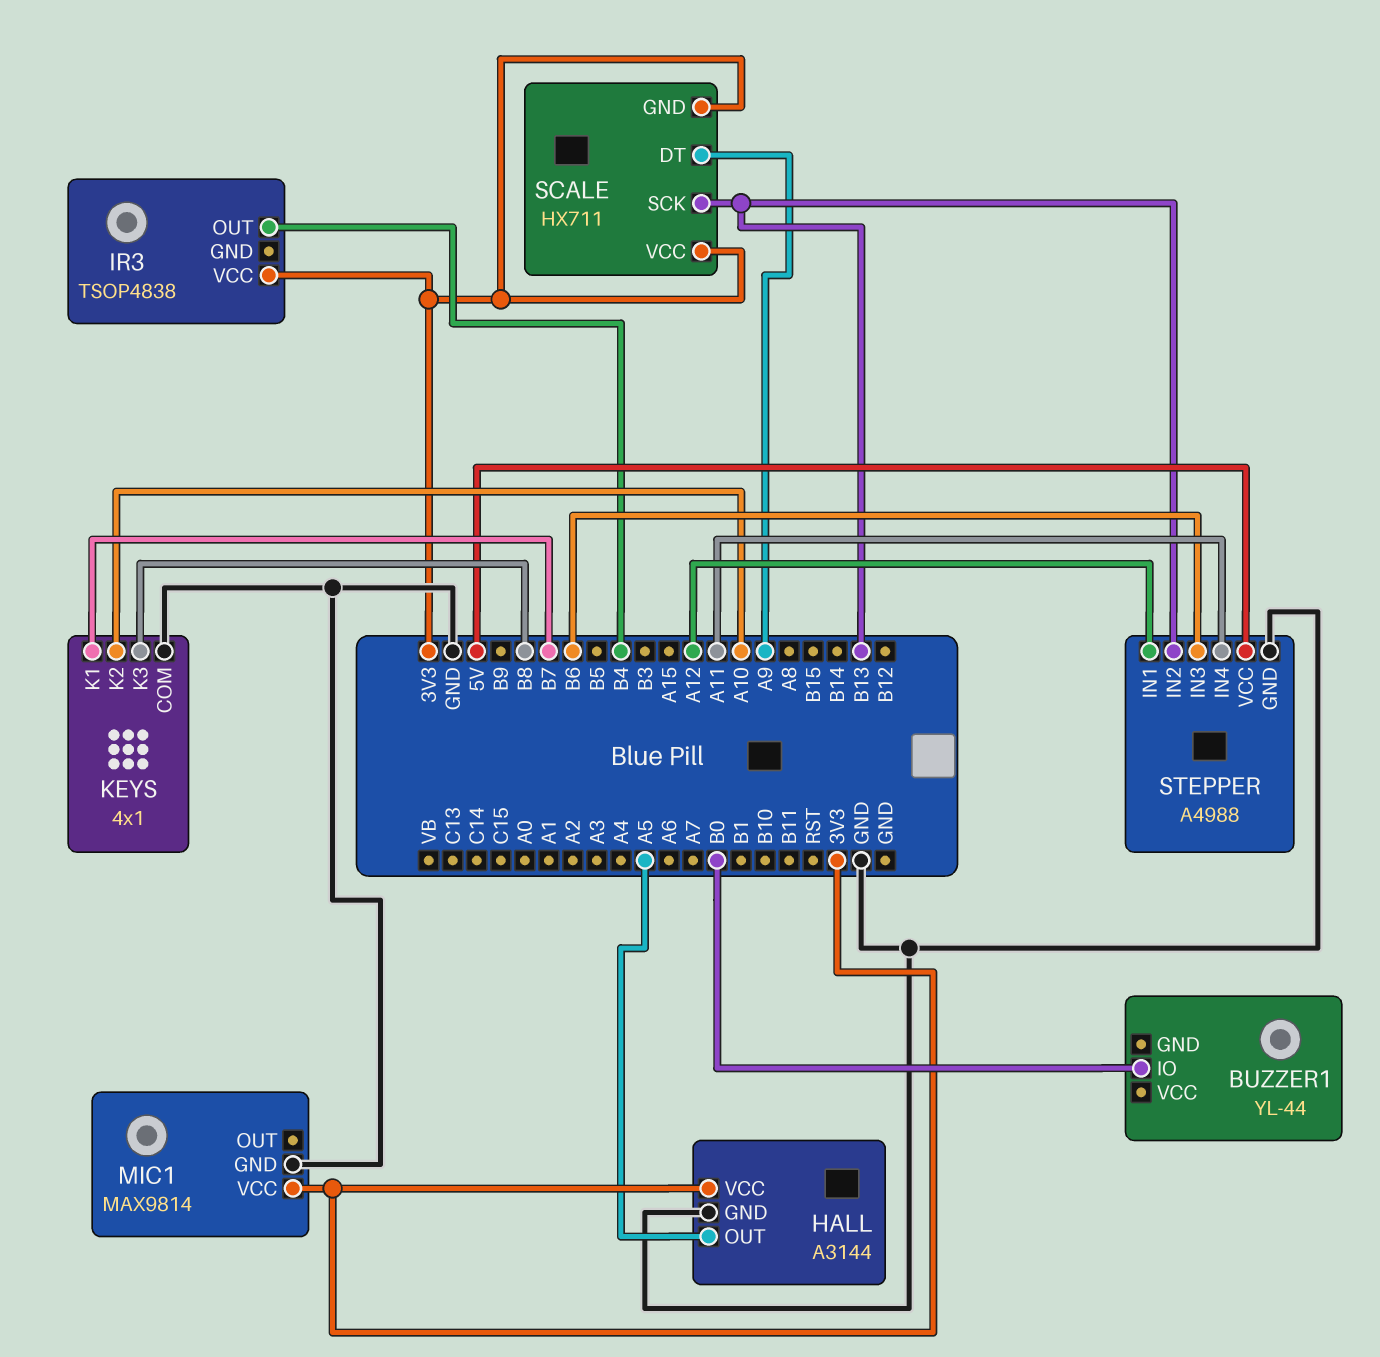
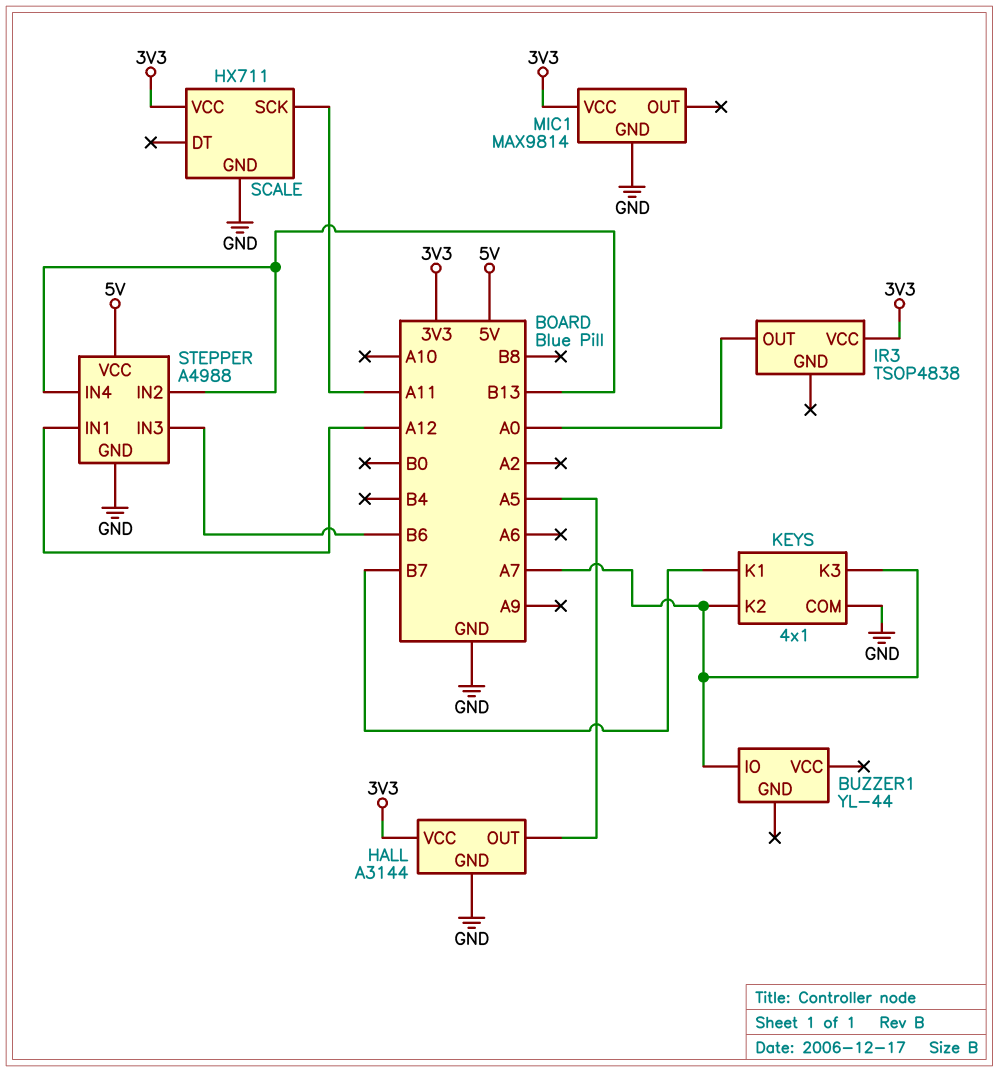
BUZZER1 pin IO: B0 -> A7
IR3 pin OUT: B4 -> A0
KEYS pin K2: A10 -> A7
KEYS pin K3: B8 -> A7
SCALE pin DT: A9 -> none
SCALE pin GND: 3V3 -> GND
SCALE pin SCK: B13 -> A11
STEPPER pin IN4: A11 -> B13

